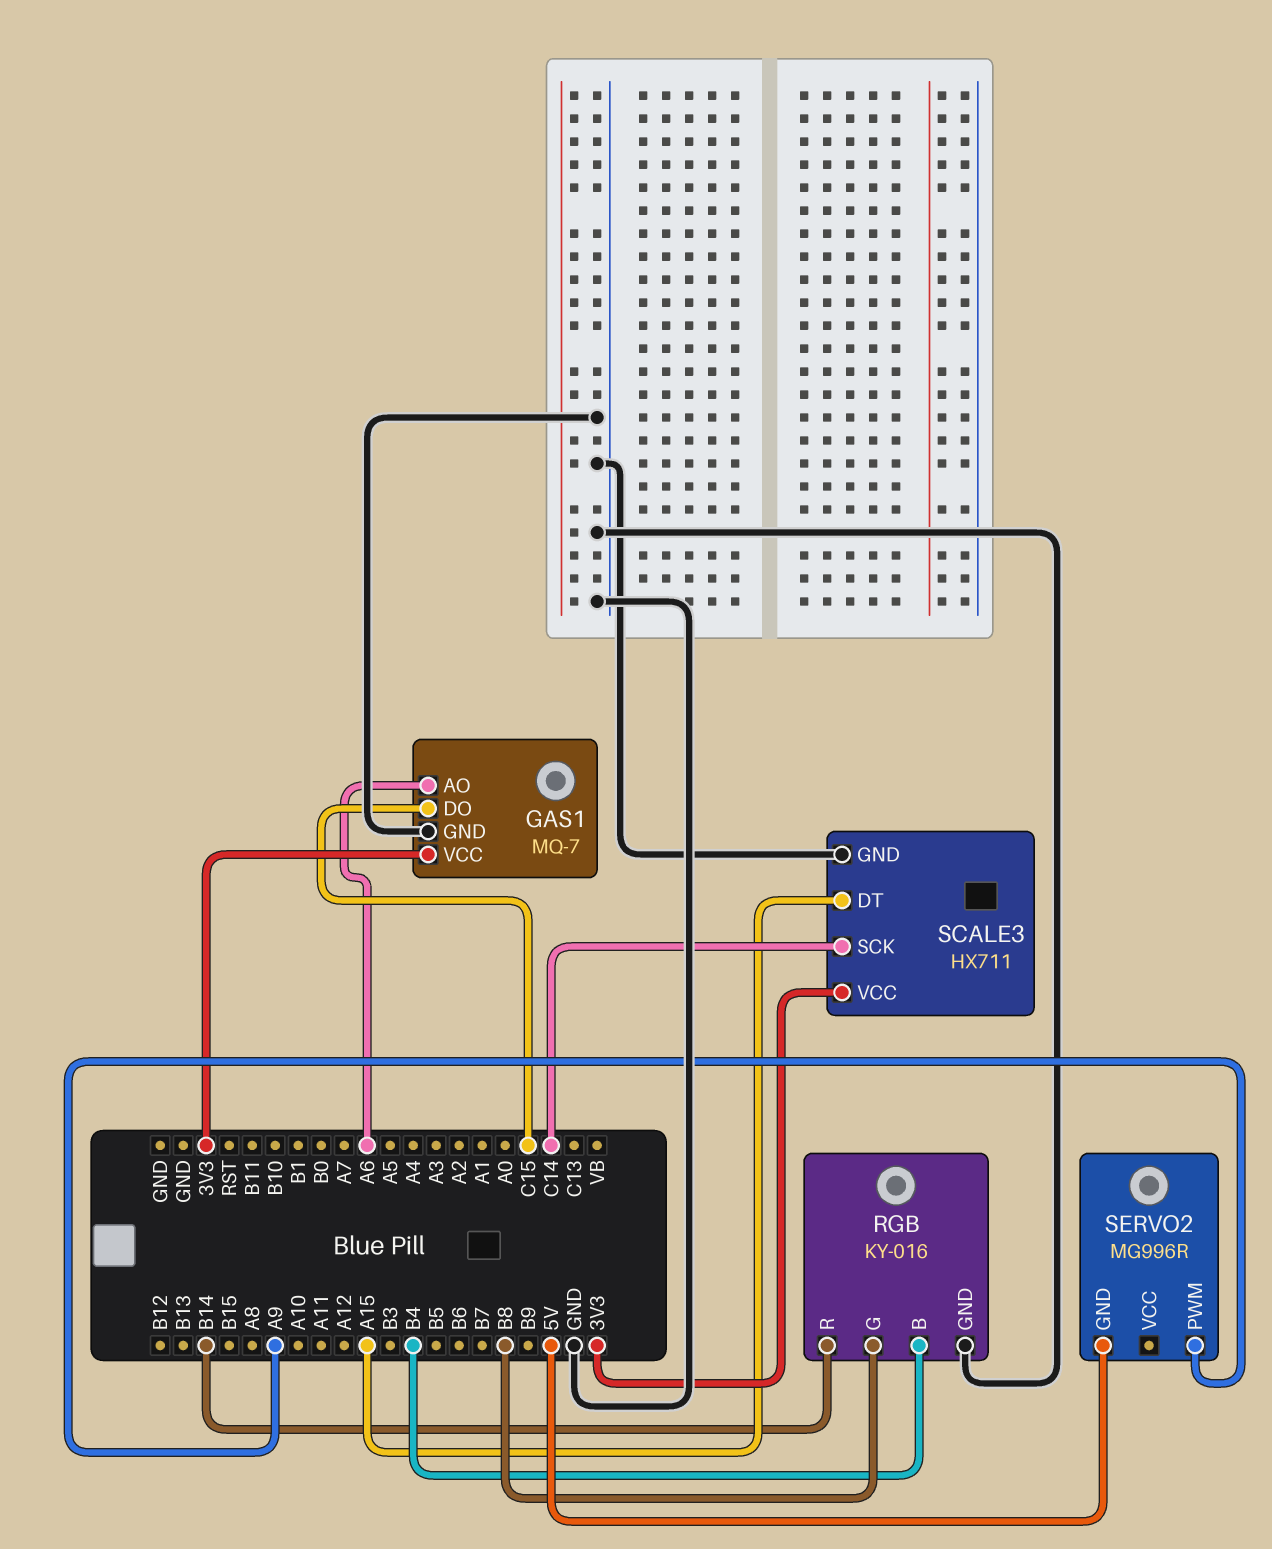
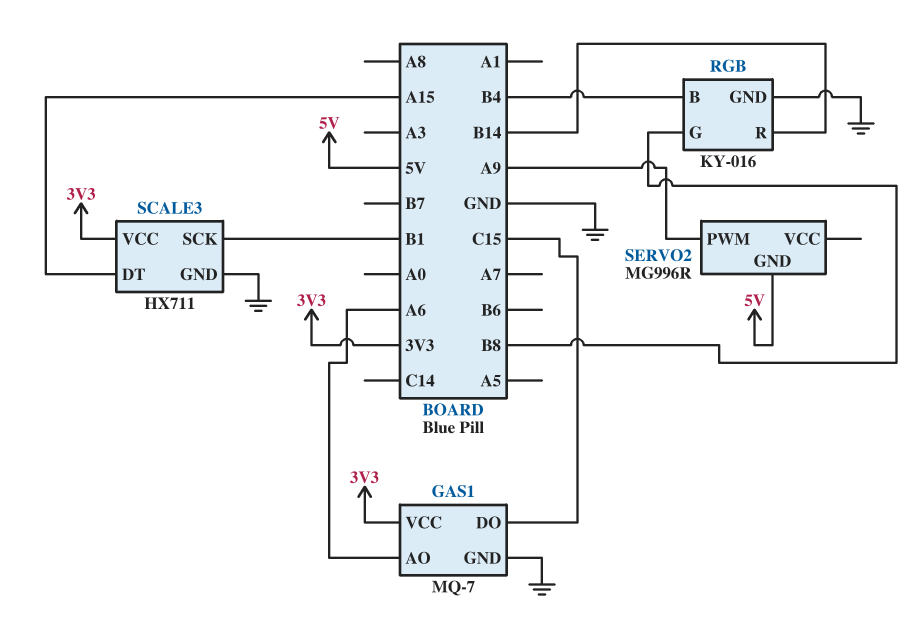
SCALE3 pin SCK: C14 -> B1

